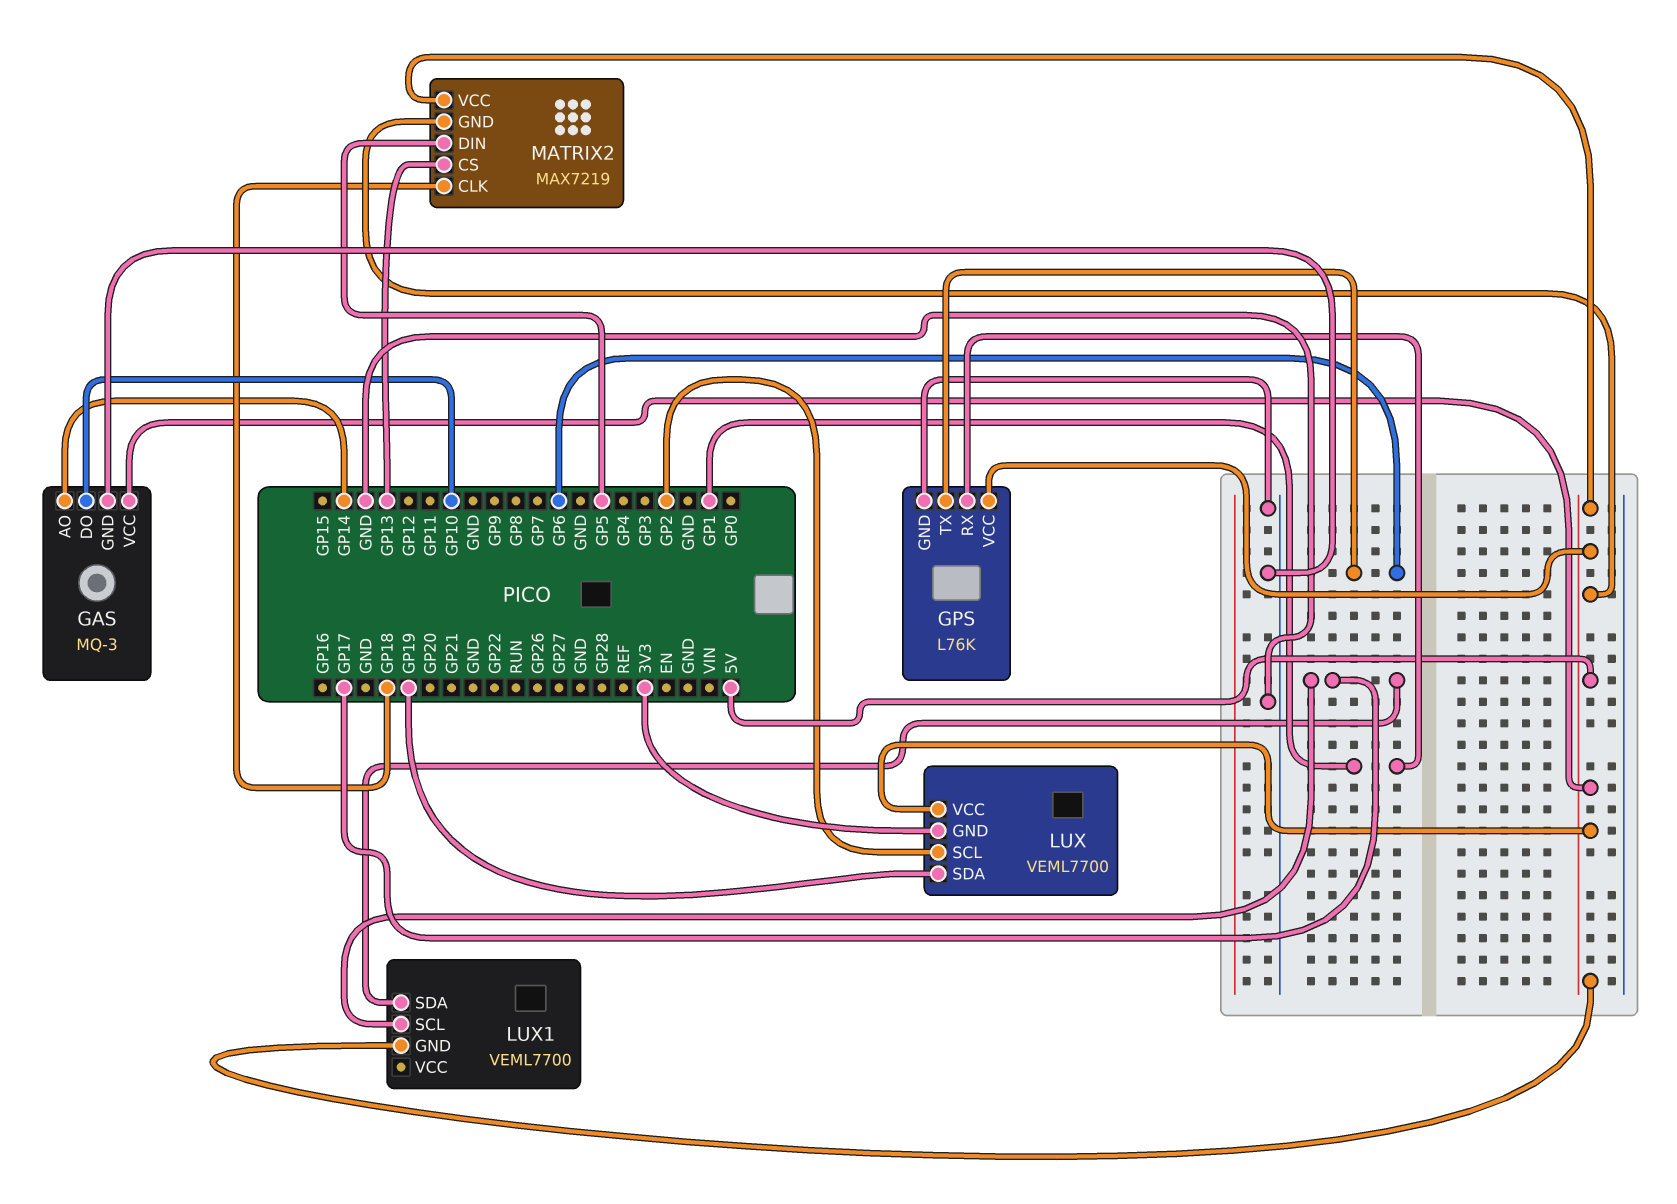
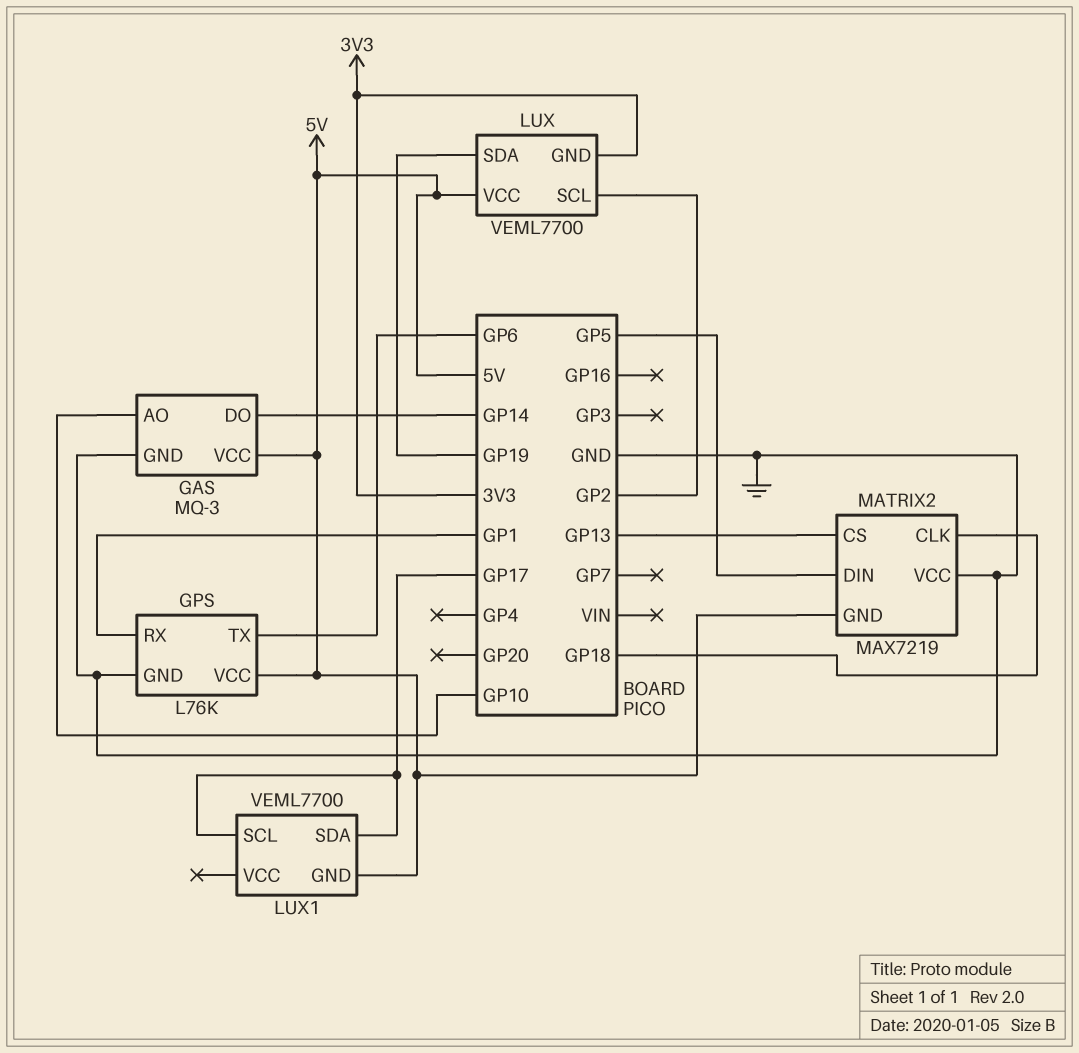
GAS pin AO: GP14 -> GP10
GAS pin DO: GP10 -> GP14
MATRIX2 pin VCC: 5V -> GND

